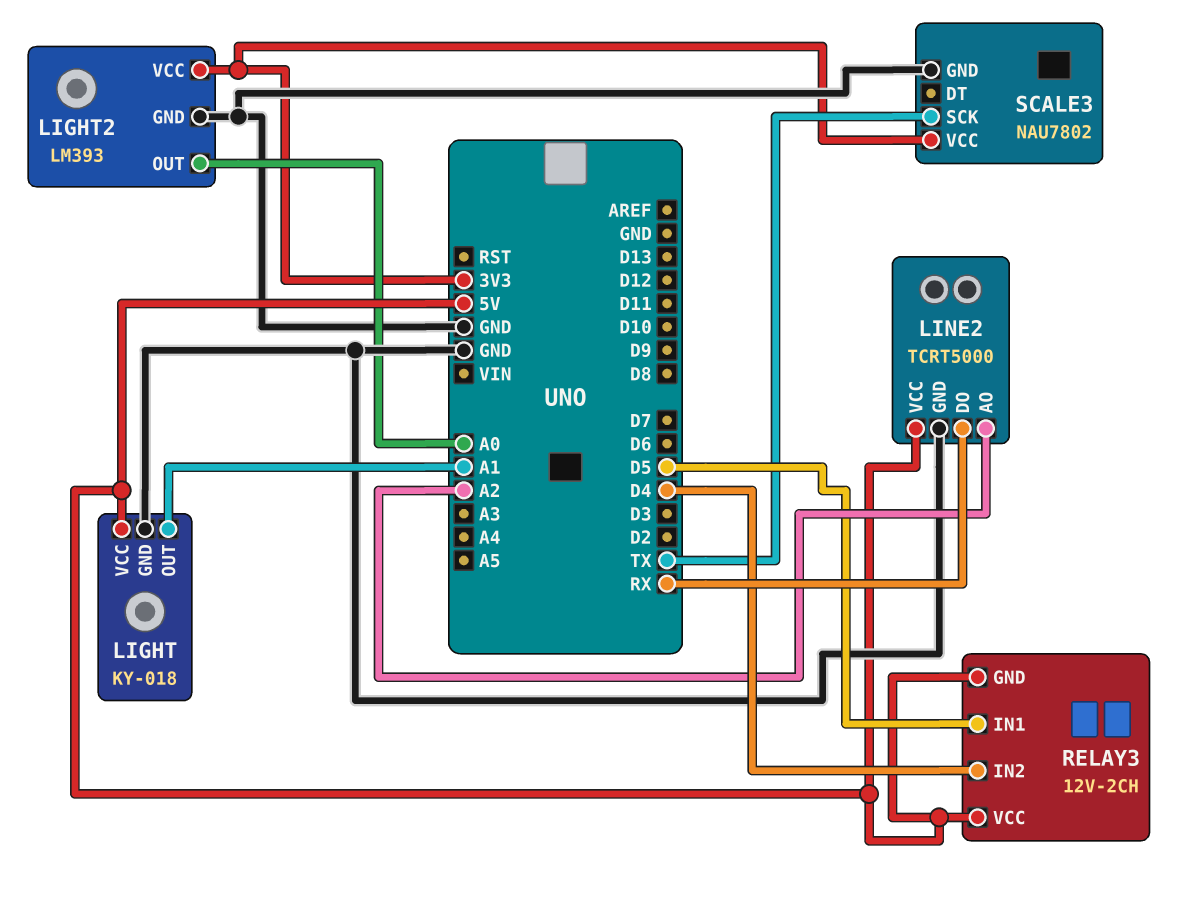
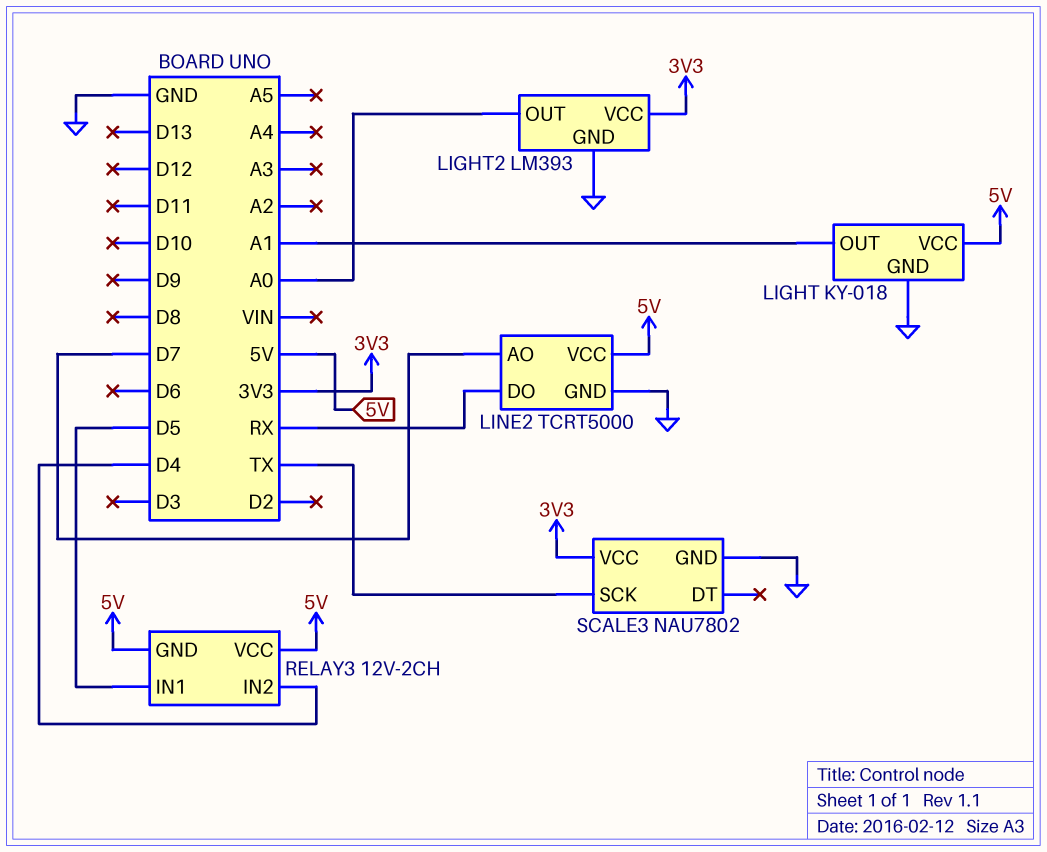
LINE2 pin AO: A2 -> D7

